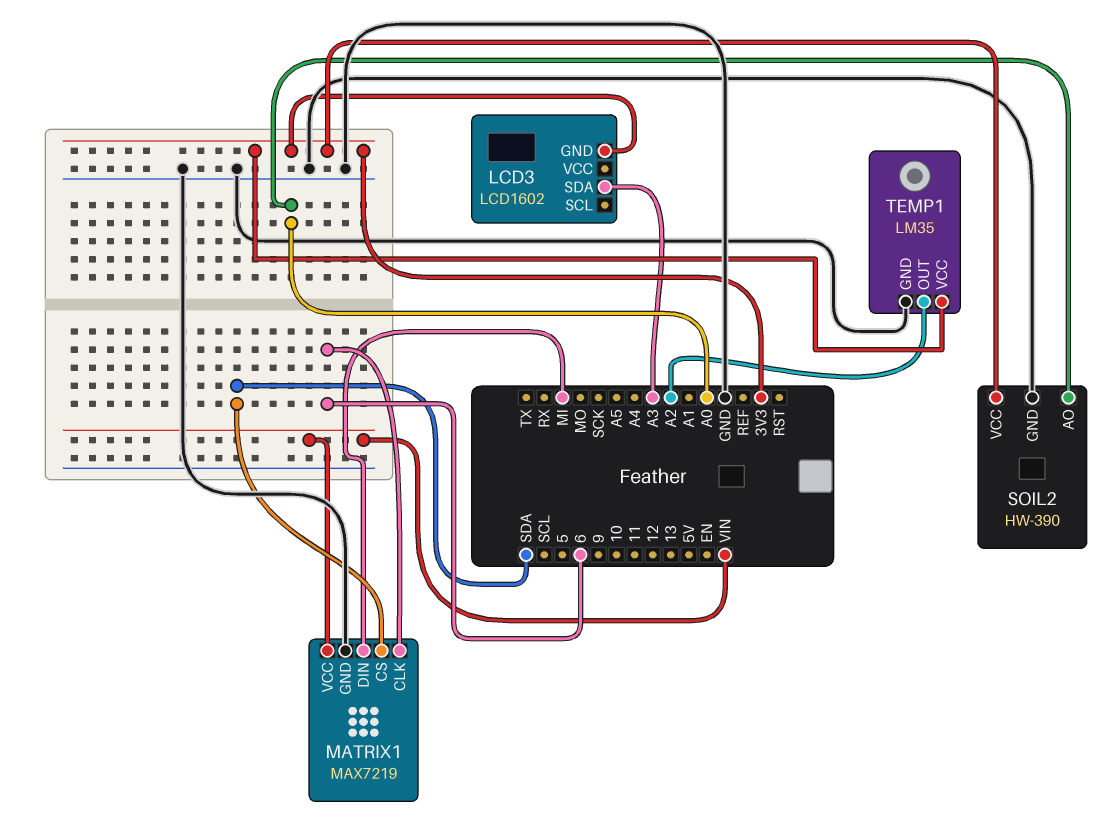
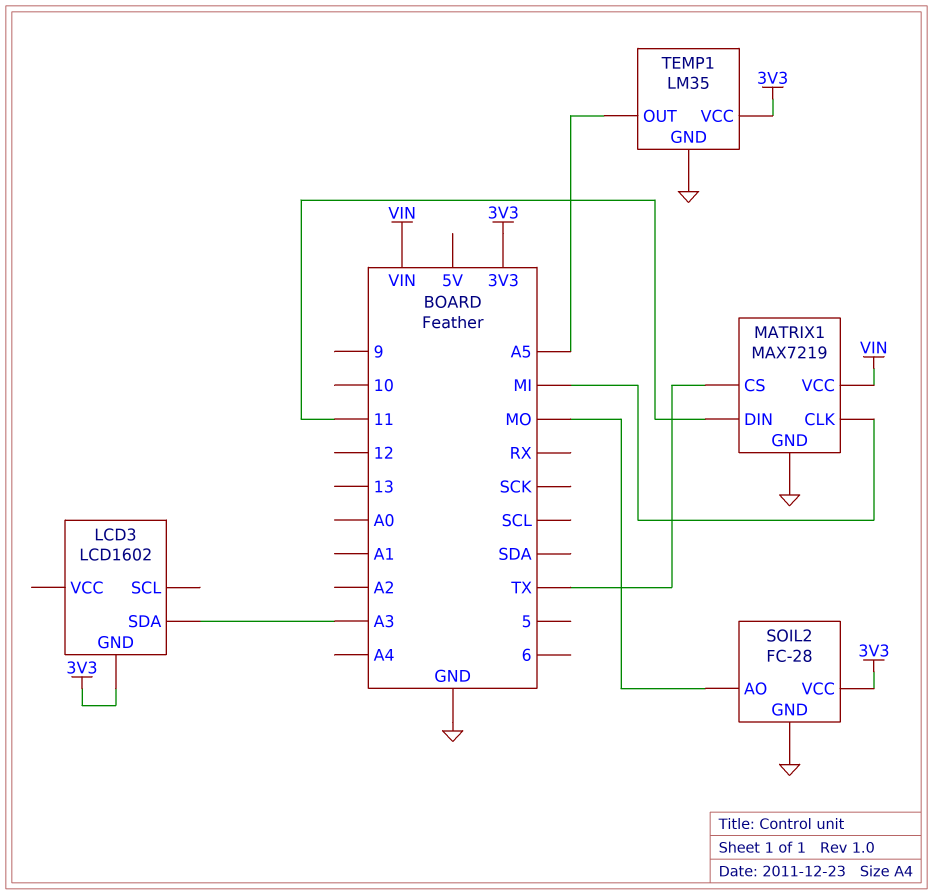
MATRIX1 pin CLK: 6 -> MI
MATRIX1 pin CS: SDA -> TX
MATRIX1 pin DIN: MI -> 11
SOIL2: HW-390 -> FC-28
SOIL2 pin AO: A0 -> MO
TEMP1 pin OUT: A2 -> A5

